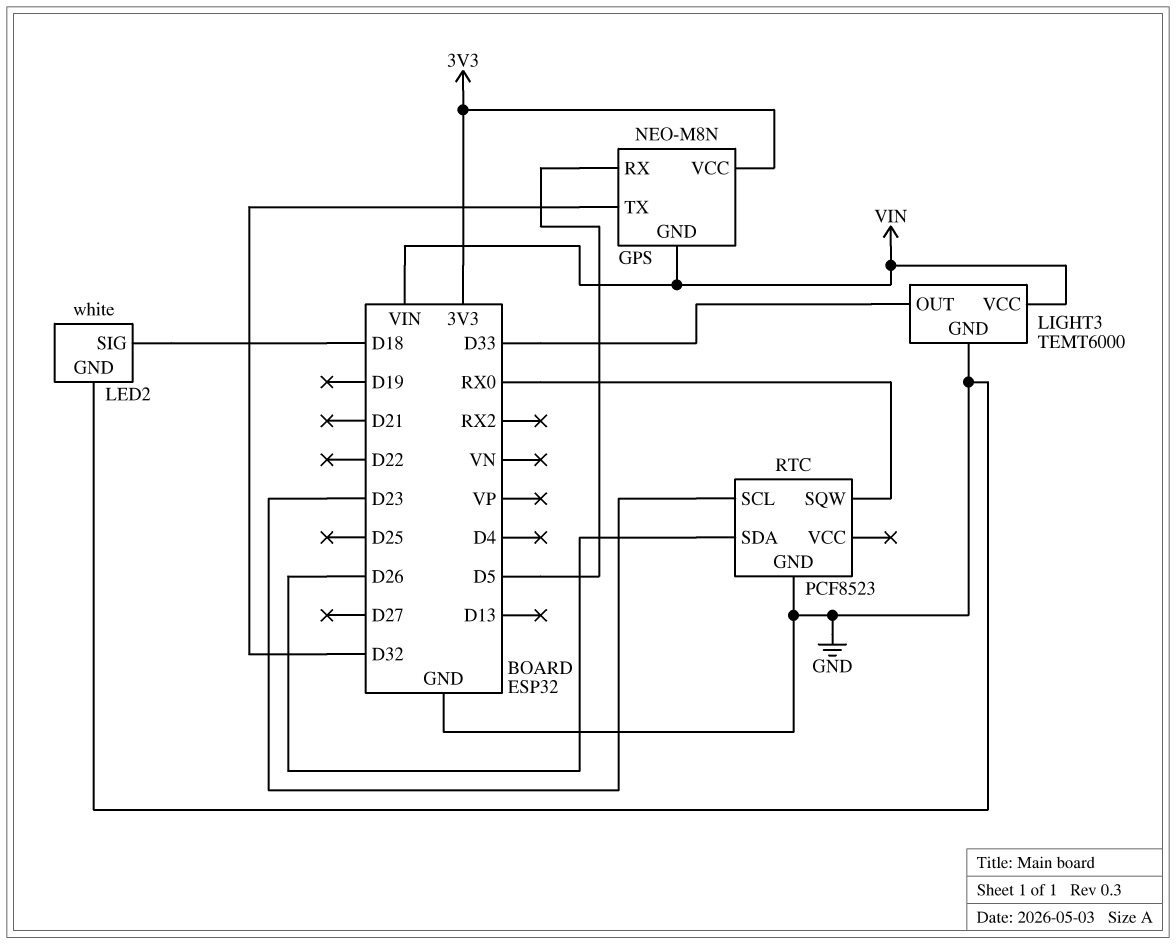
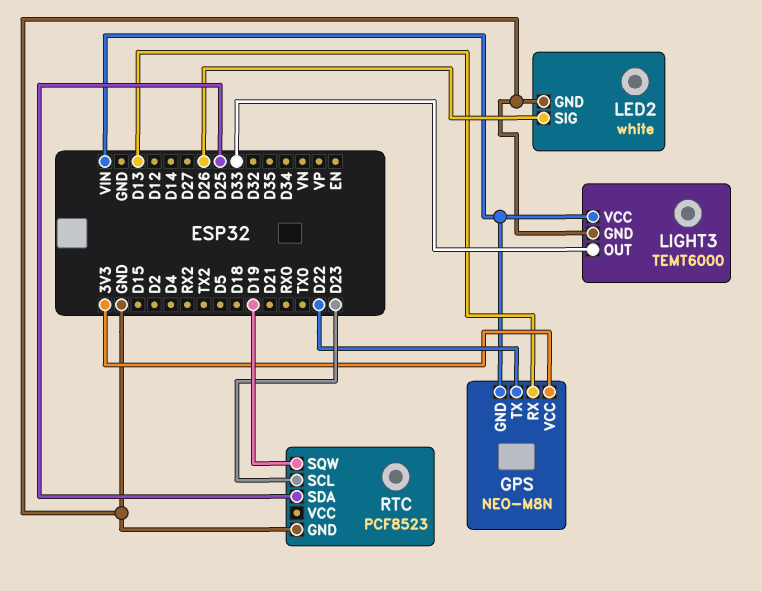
GPS pin RX: D5 -> D13
GPS pin TX: D32 -> D22
LED2 pin SIG: D18 -> D26
RTC pin SDA: D26 -> D25
RTC pin SQW: RX0 -> D19

